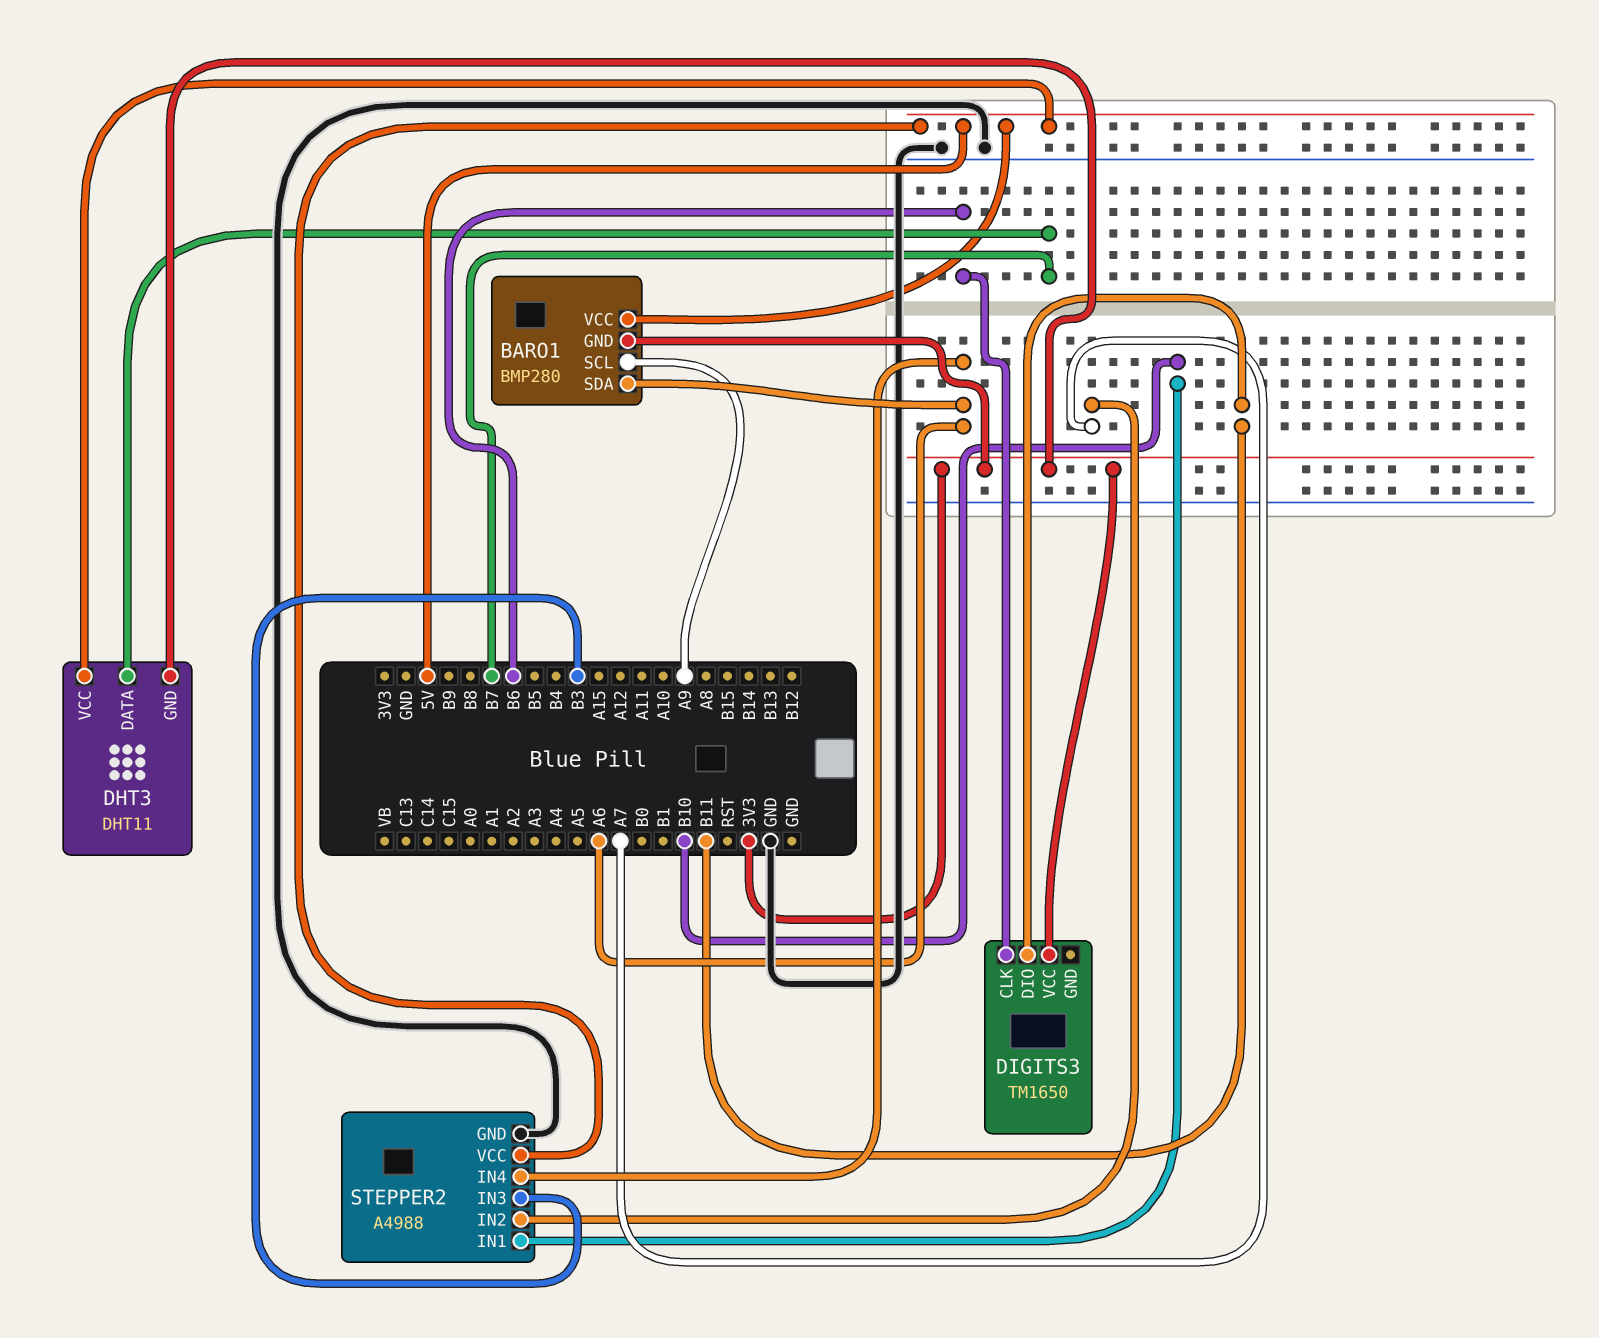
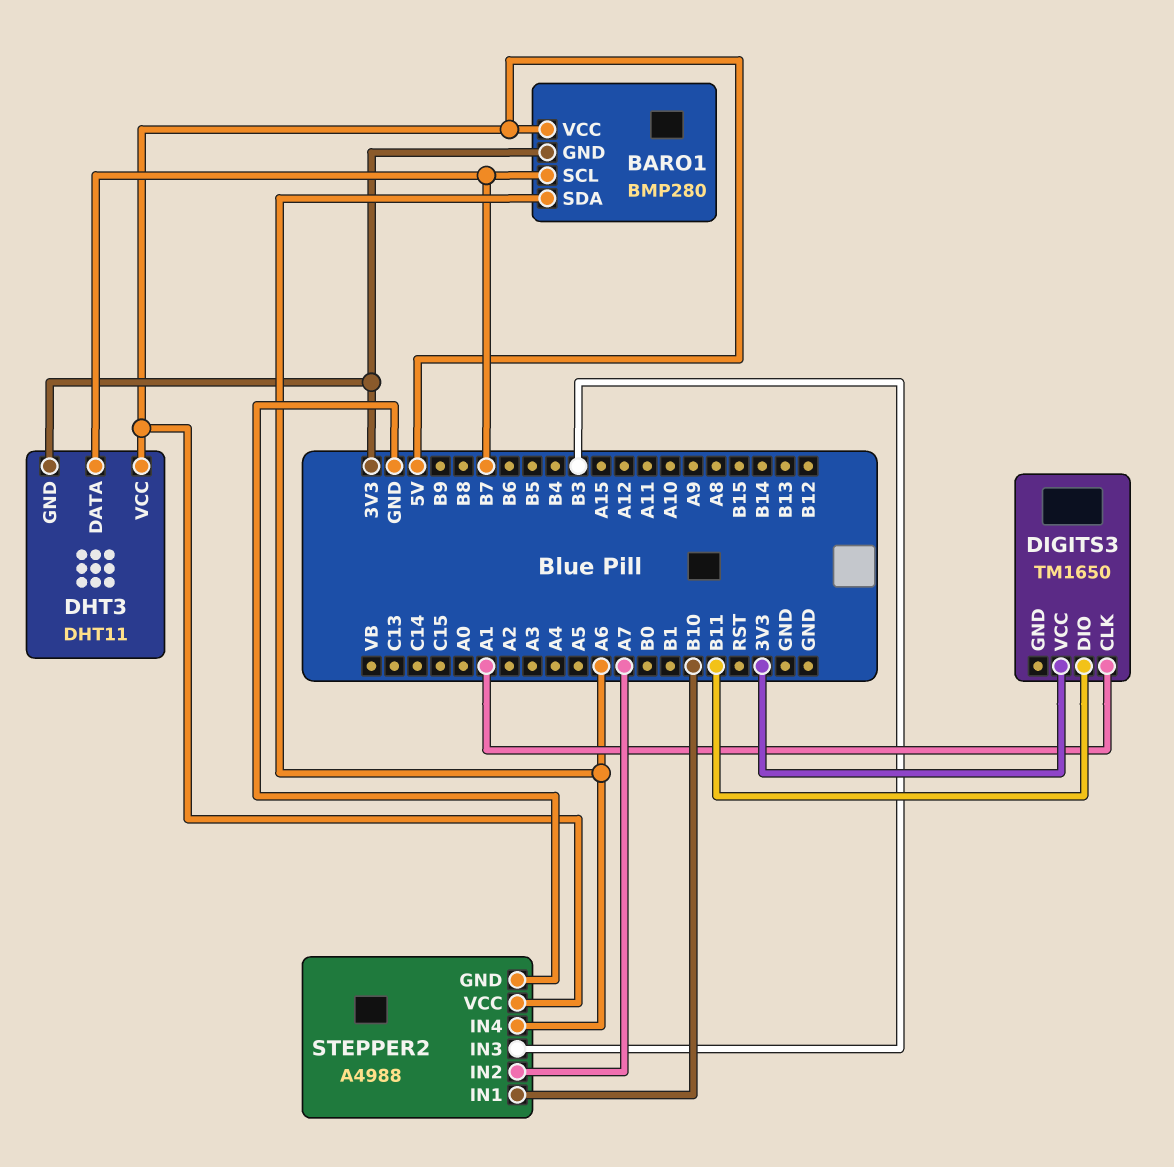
BARO1 pin SCL: A9 -> B7
DIGITS3 pin CLK: B6 -> A1

